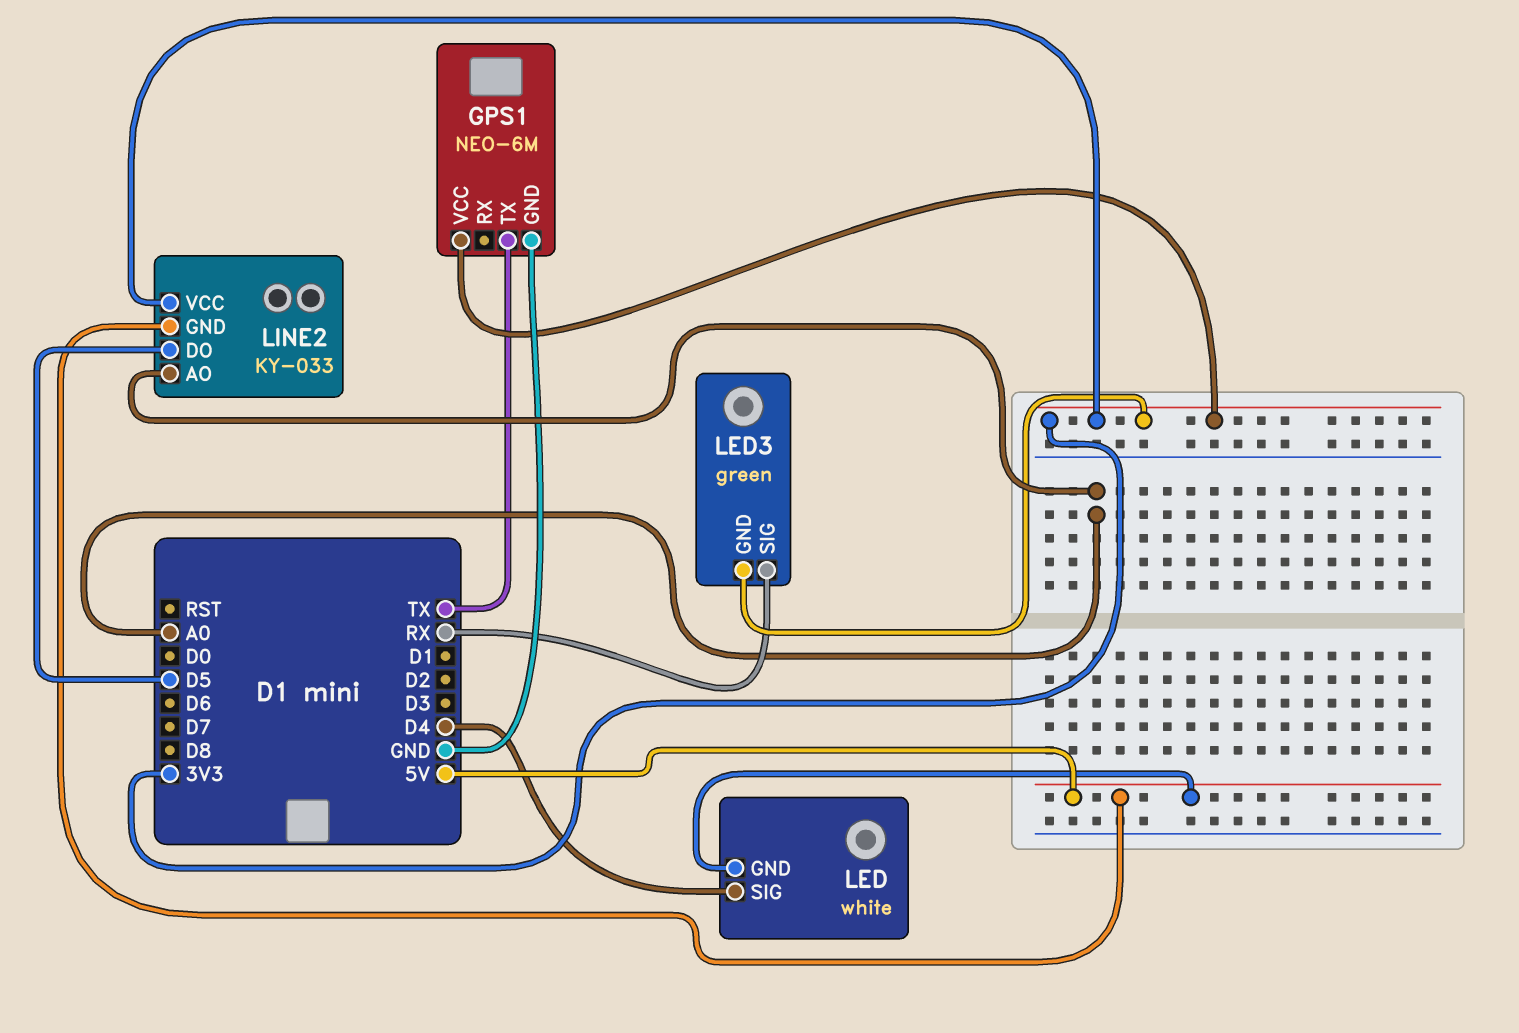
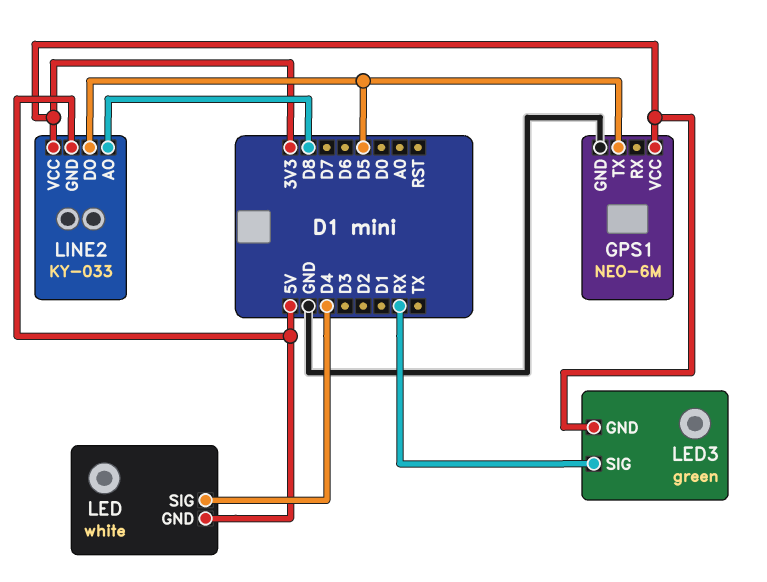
GPS1 pin TX: TX -> D5
LINE2 pin AO: A0 -> D8

